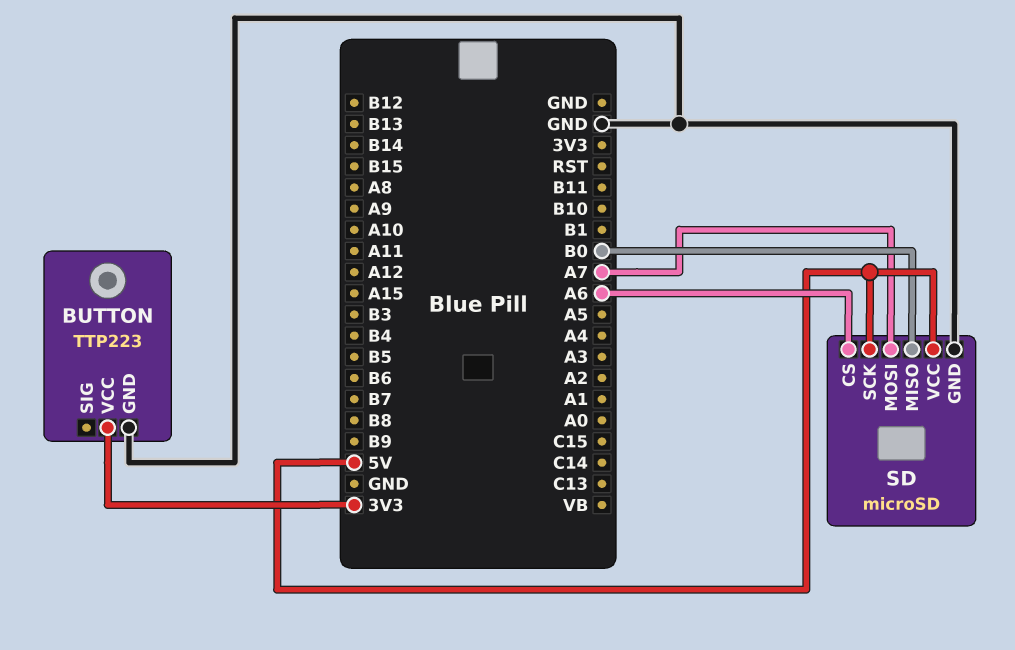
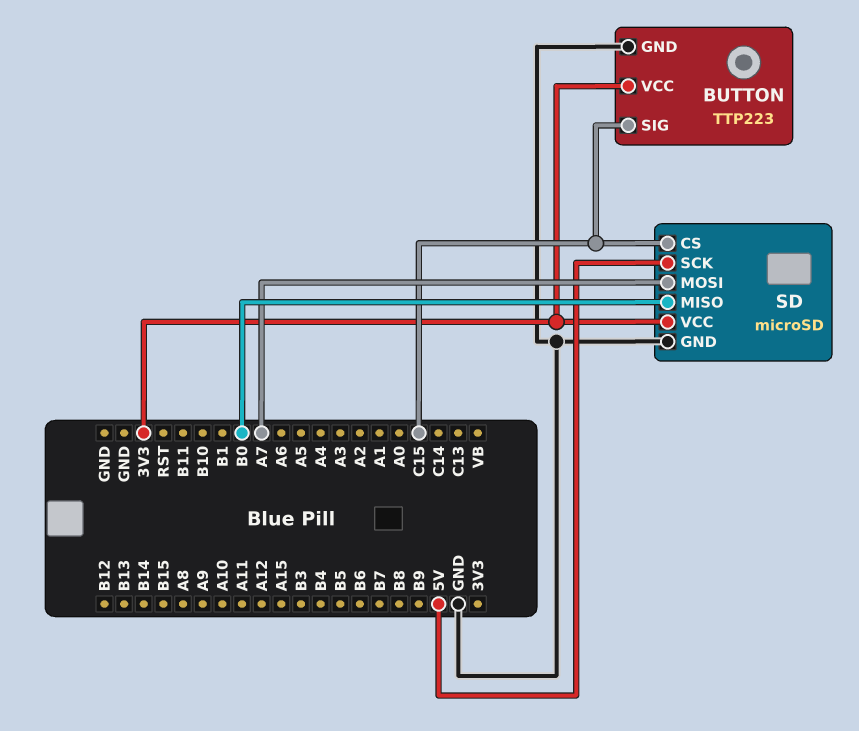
BUTTON pin SIG: none -> C15
SD pin CS: A6 -> C15
SD pin VCC: 5V -> 3V3

